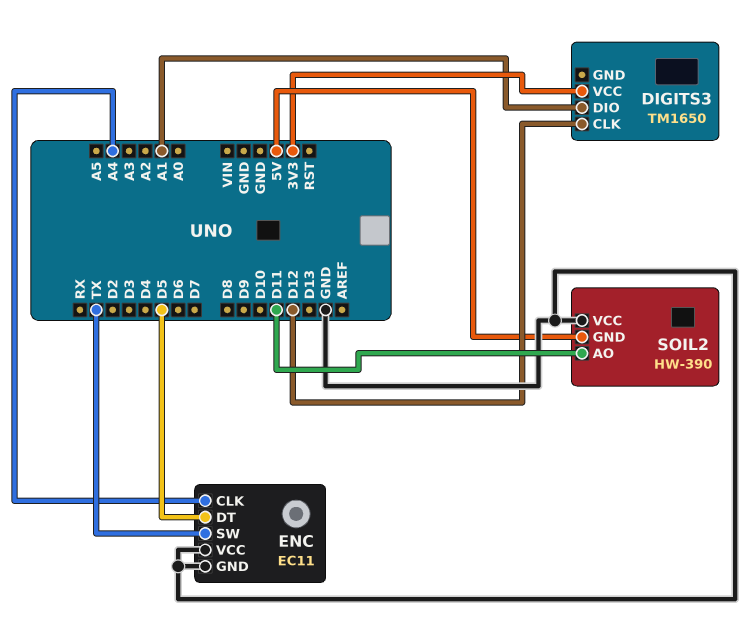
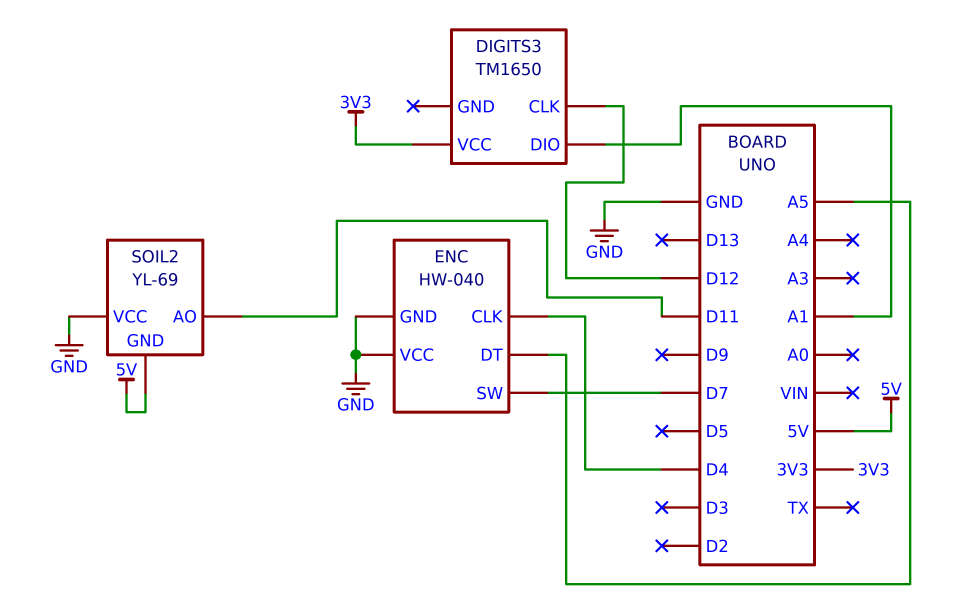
ENC: EC11 -> HW-040
ENC pin CLK: A4 -> D4
ENC pin DT: D5 -> A5
ENC pin SW: TX -> D7
SOIL2: HW-390 -> YL-69

